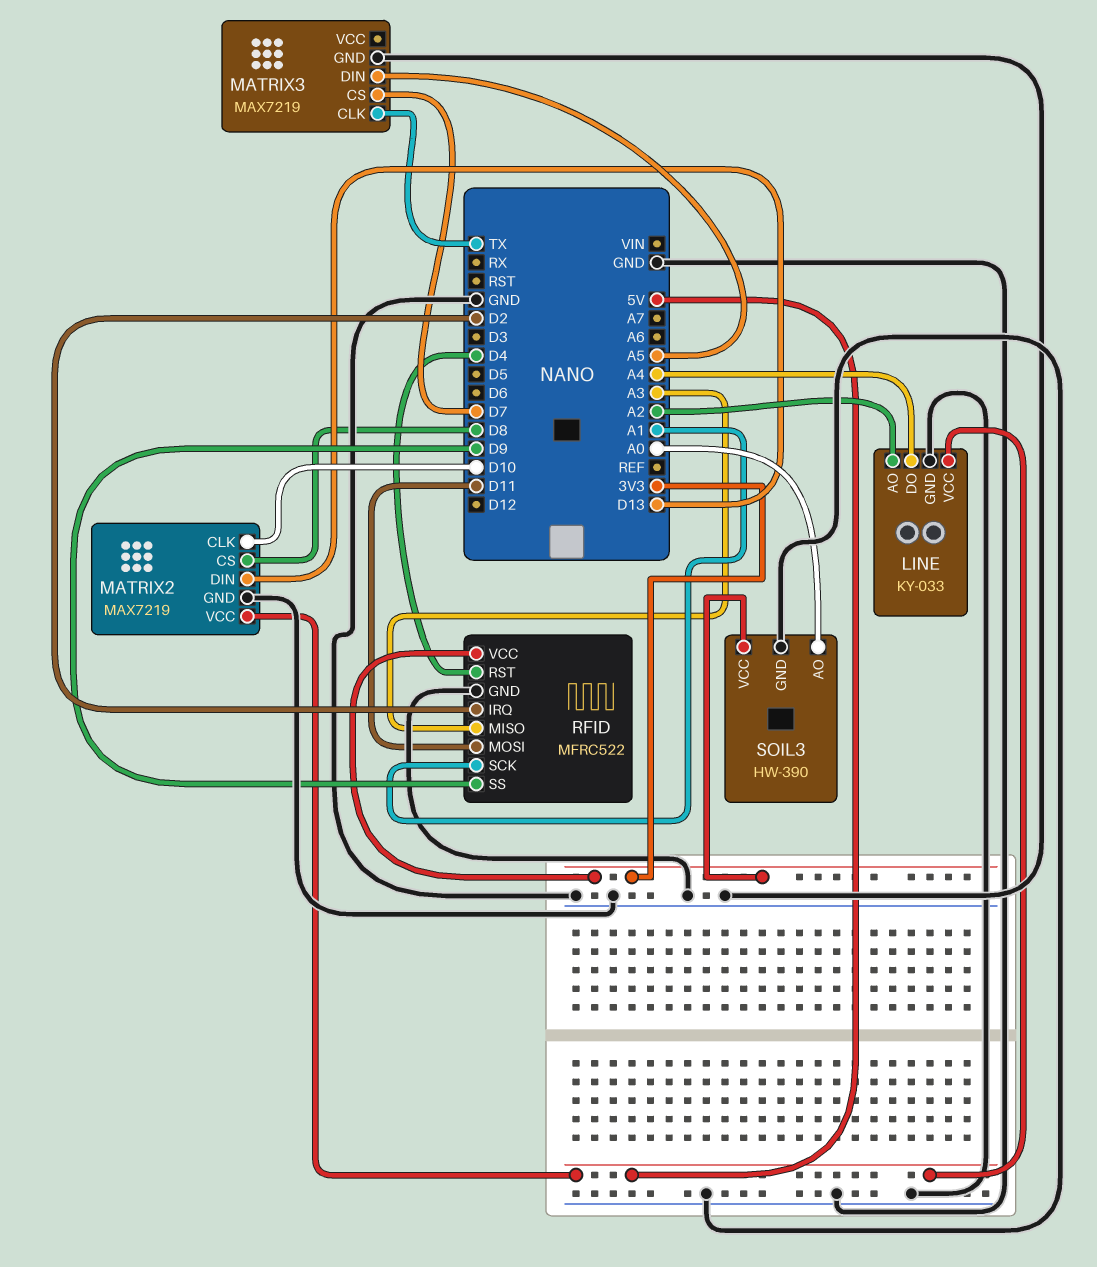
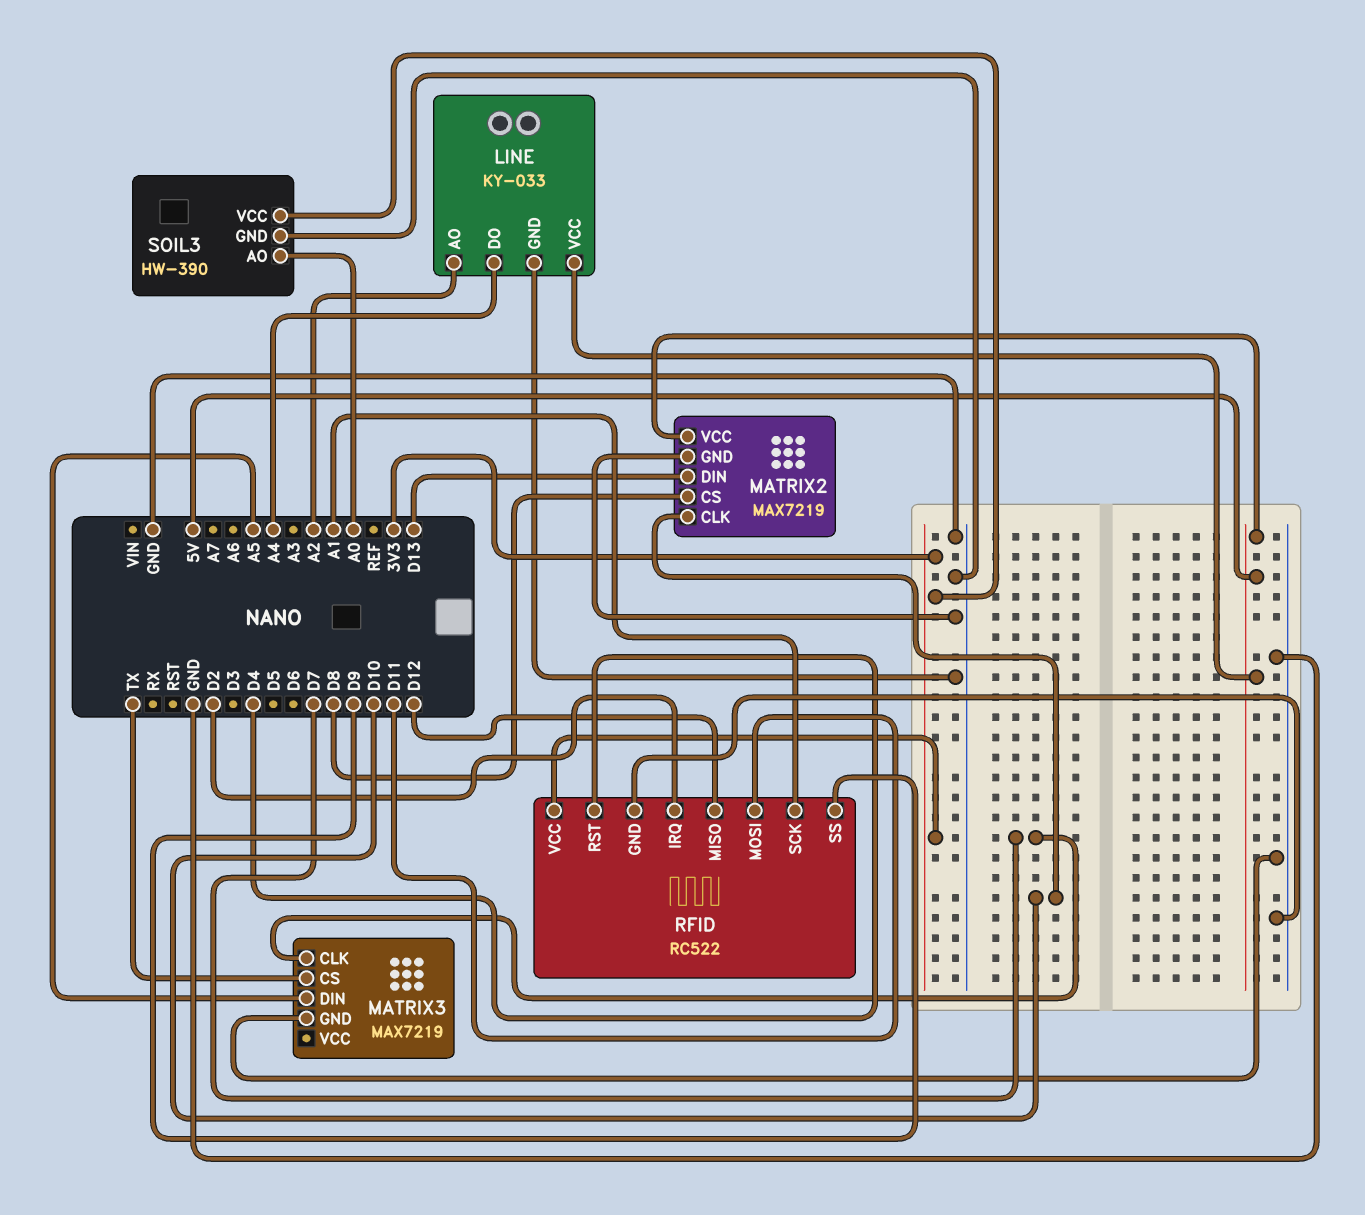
MATRIX3 pin CLK: TX -> D7
MATRIX3 pin CS: D7 -> TX
RFID: MFRC522 -> RC522
RFID pin MISO: A3 -> D12

